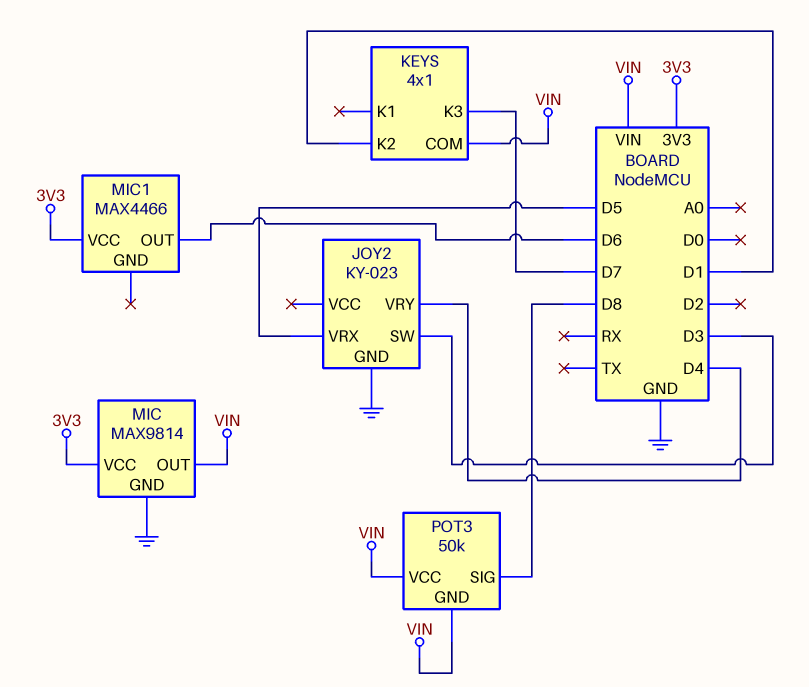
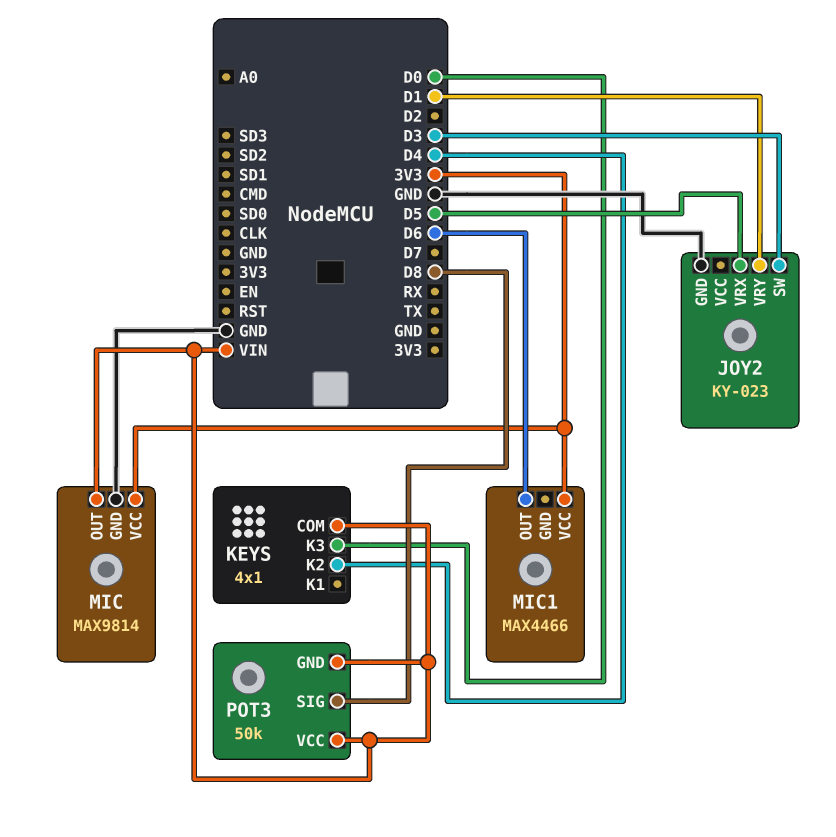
JOY2 pin VRY: D4 -> D1
KEYS pin K2: D1 -> D4
KEYS pin K3: D7 -> D0

